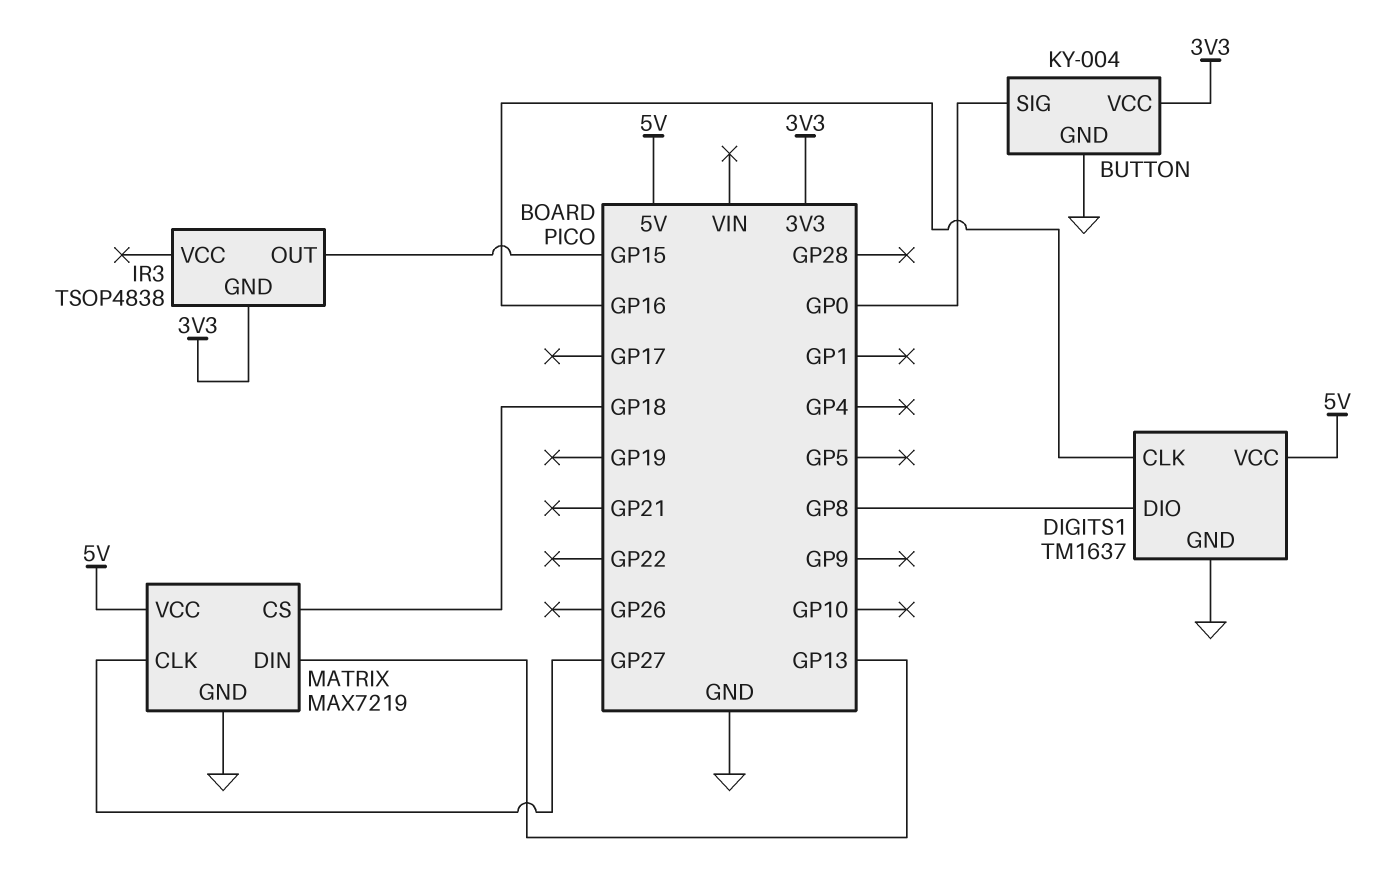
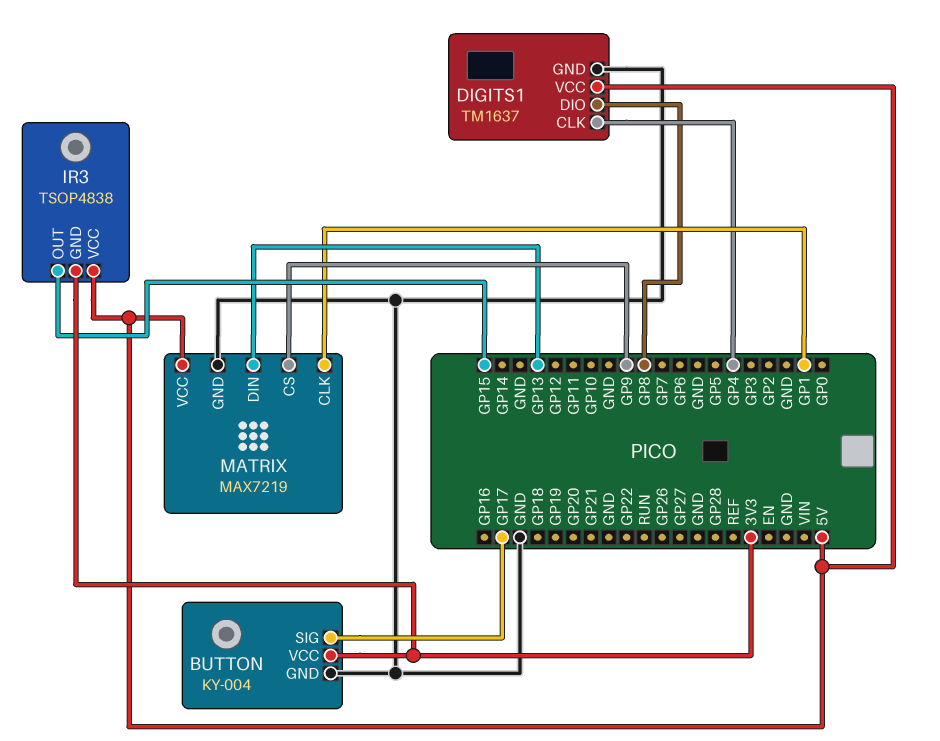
BUTTON pin SIG: GP0 -> GP17
DIGITS1 pin CLK: GP16 -> GP4
IR3 pin VCC: none -> 5V
MATRIX pin CLK: GP27 -> GP1
MATRIX pin CS: GP18 -> GP9

